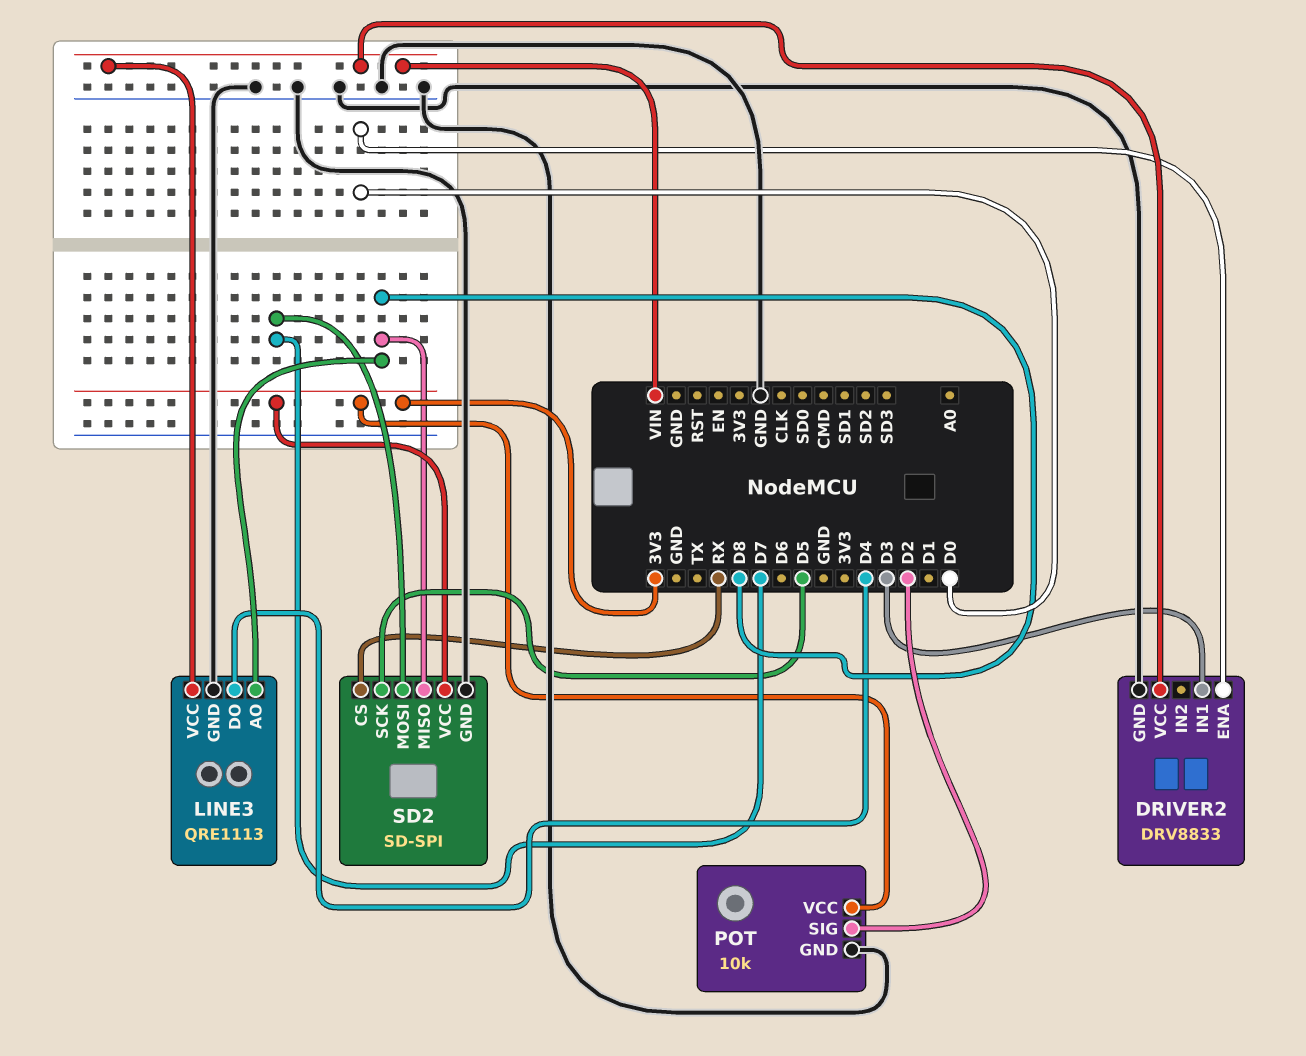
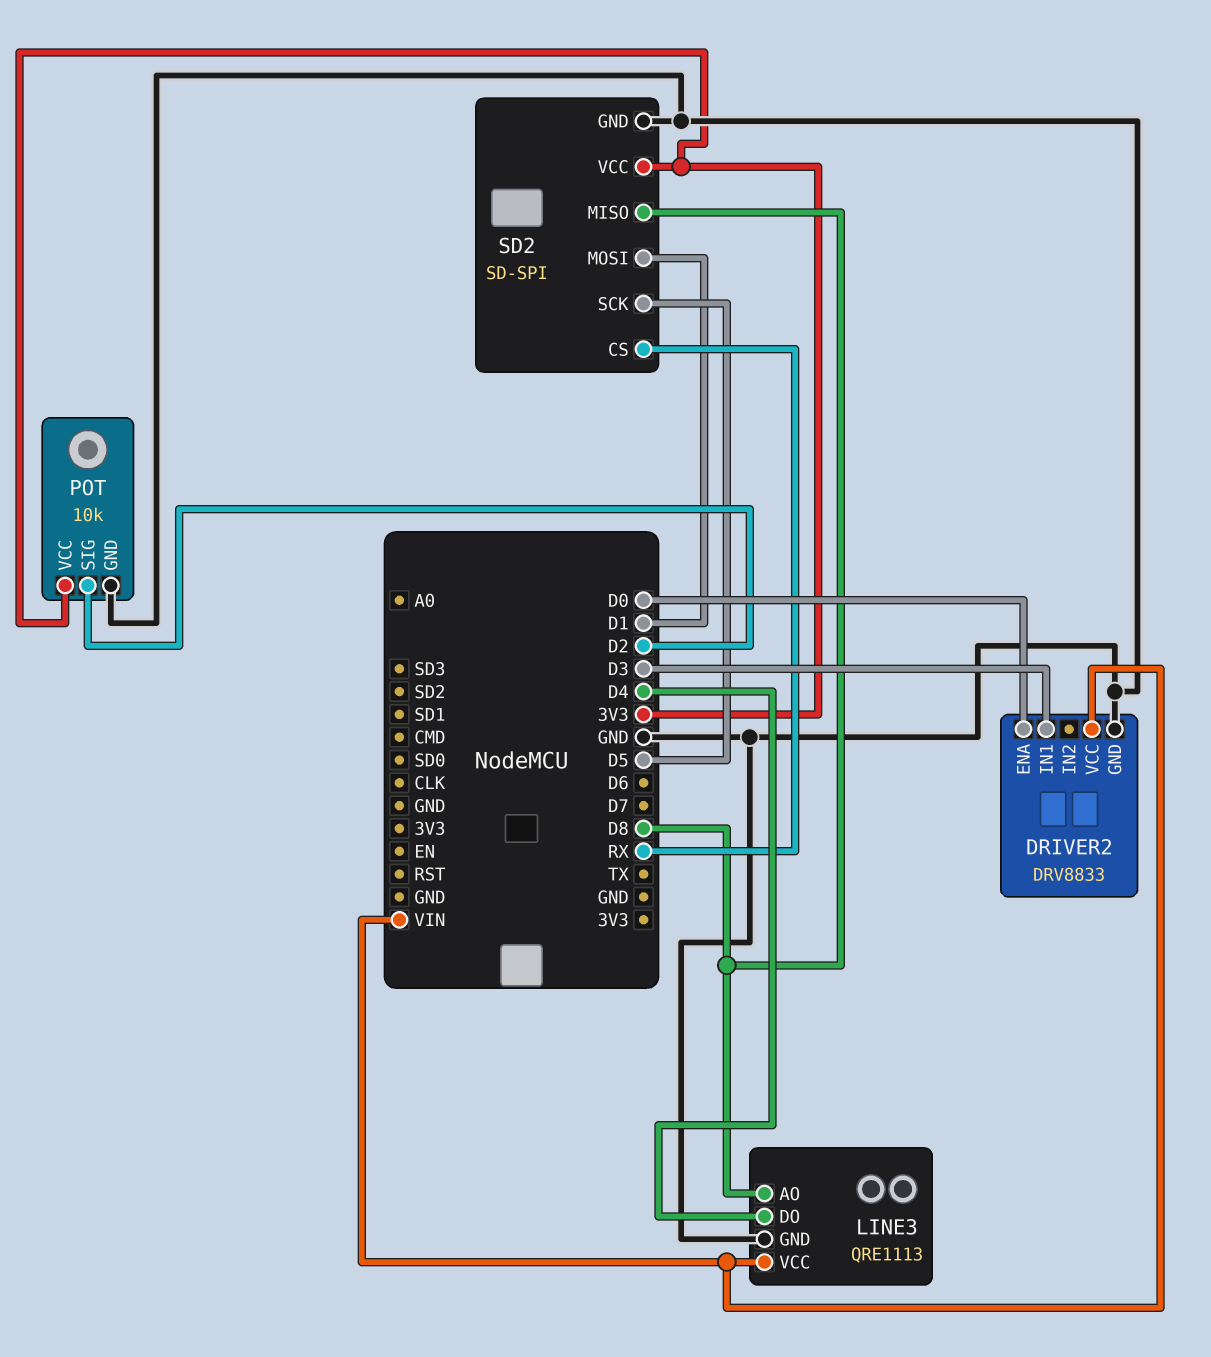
SD2 pin MOSI: D7 -> D1

